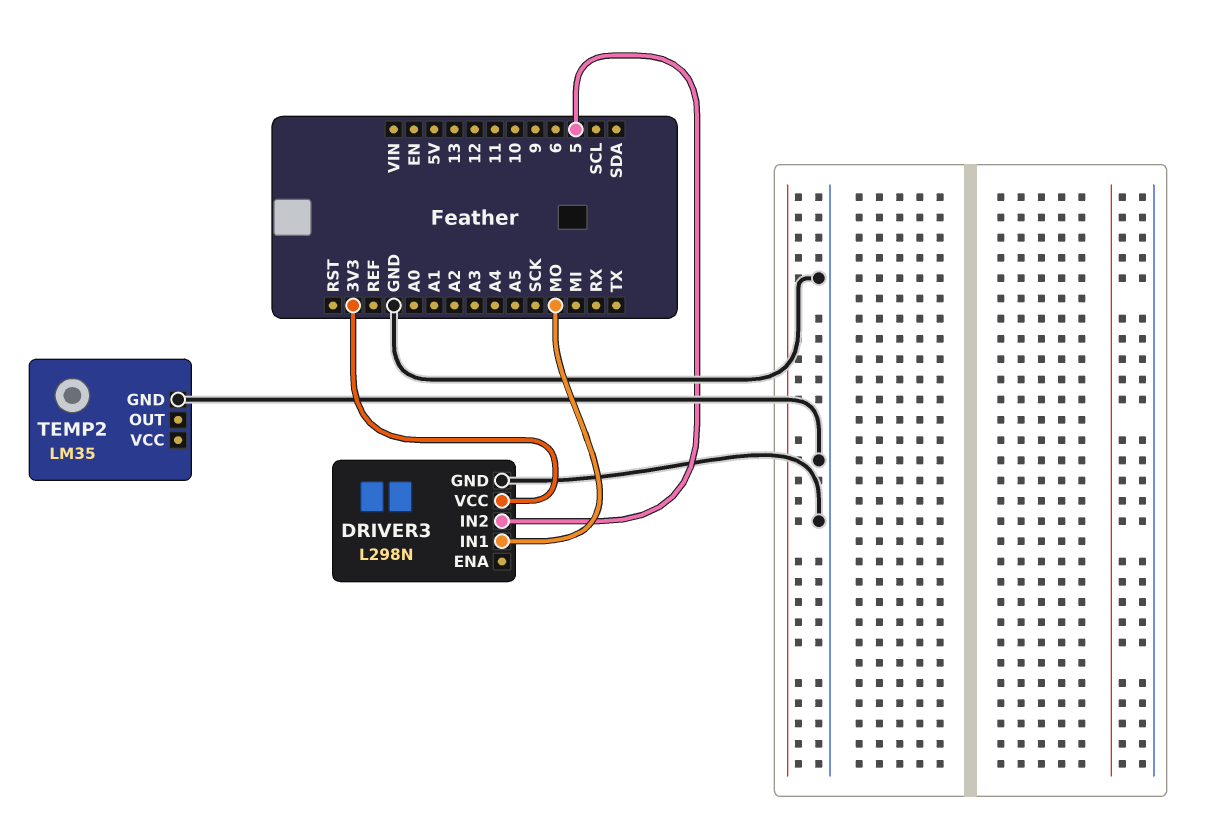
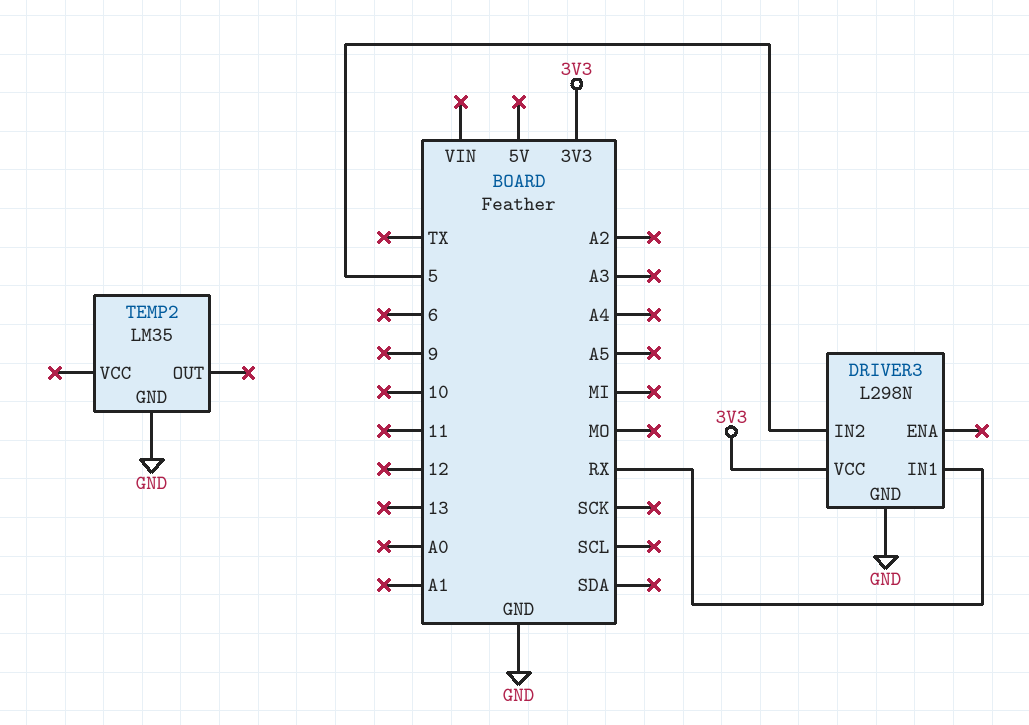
DRIVER3 pin IN1: MO -> RX

